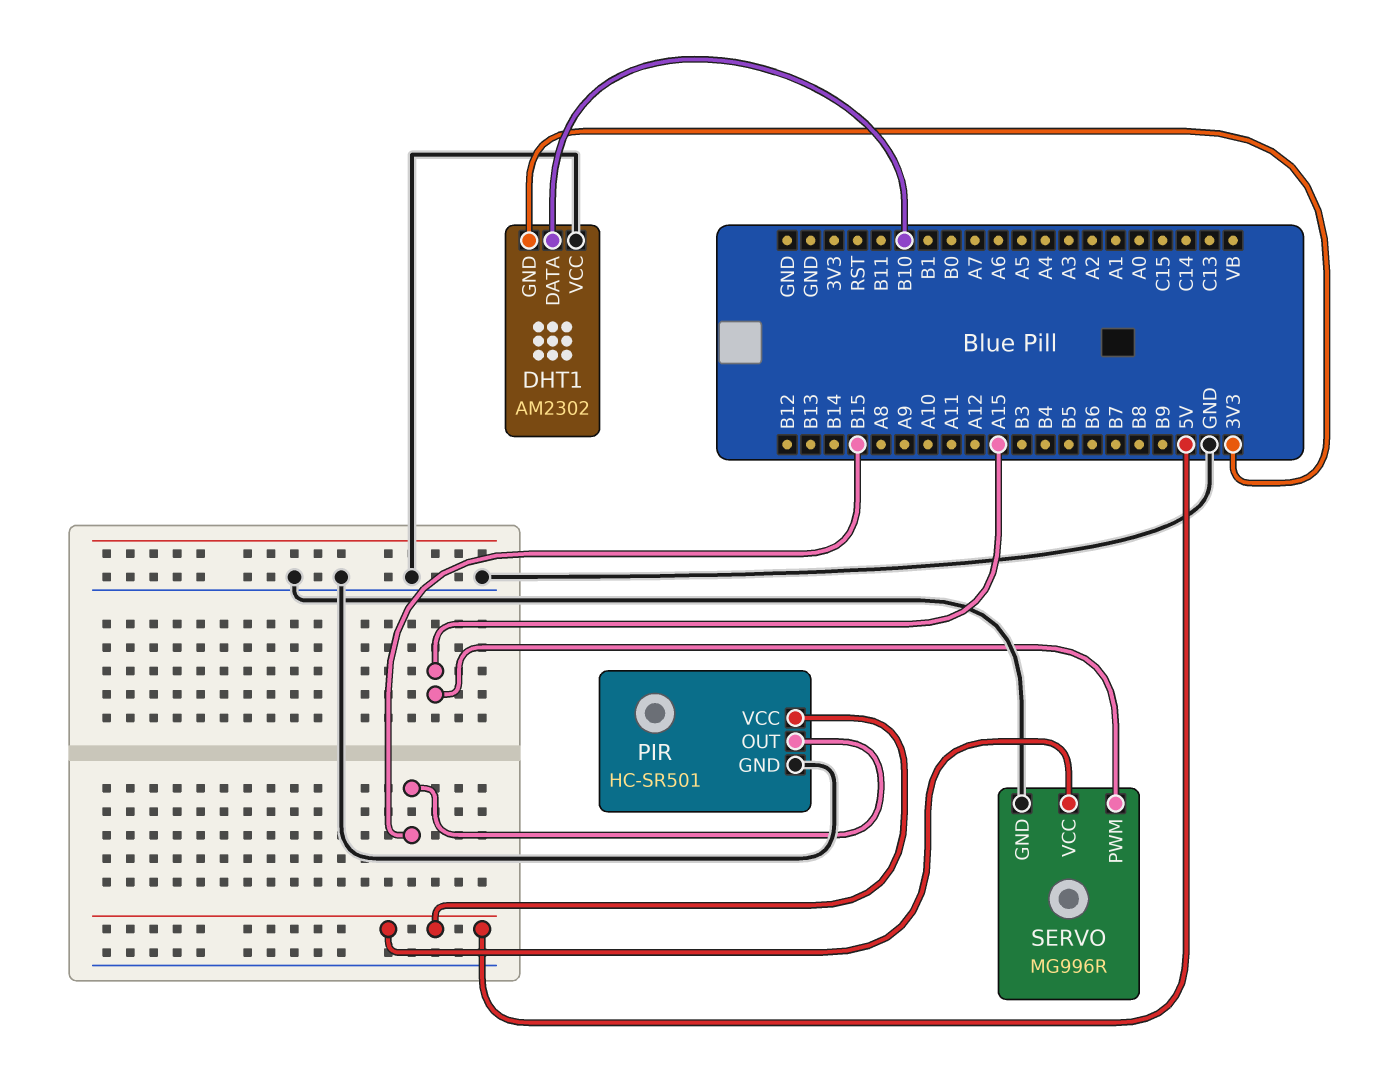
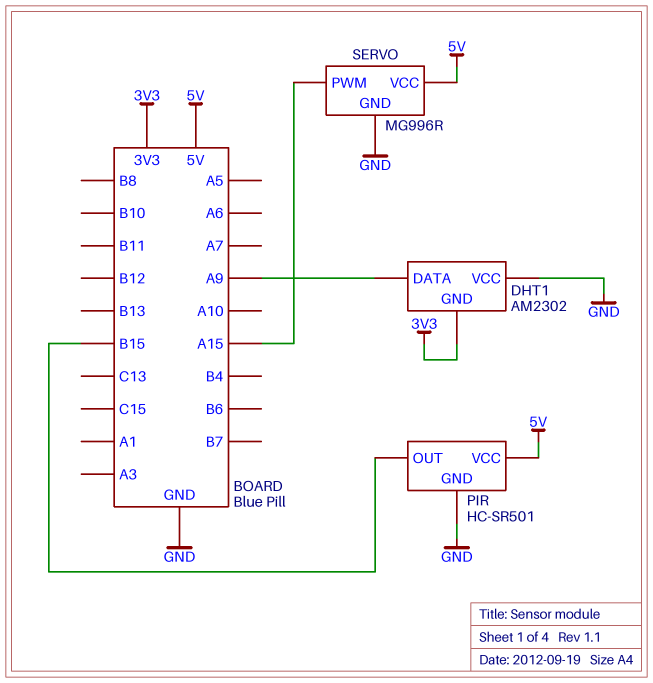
DHT1 pin DATA: B10 -> A9

